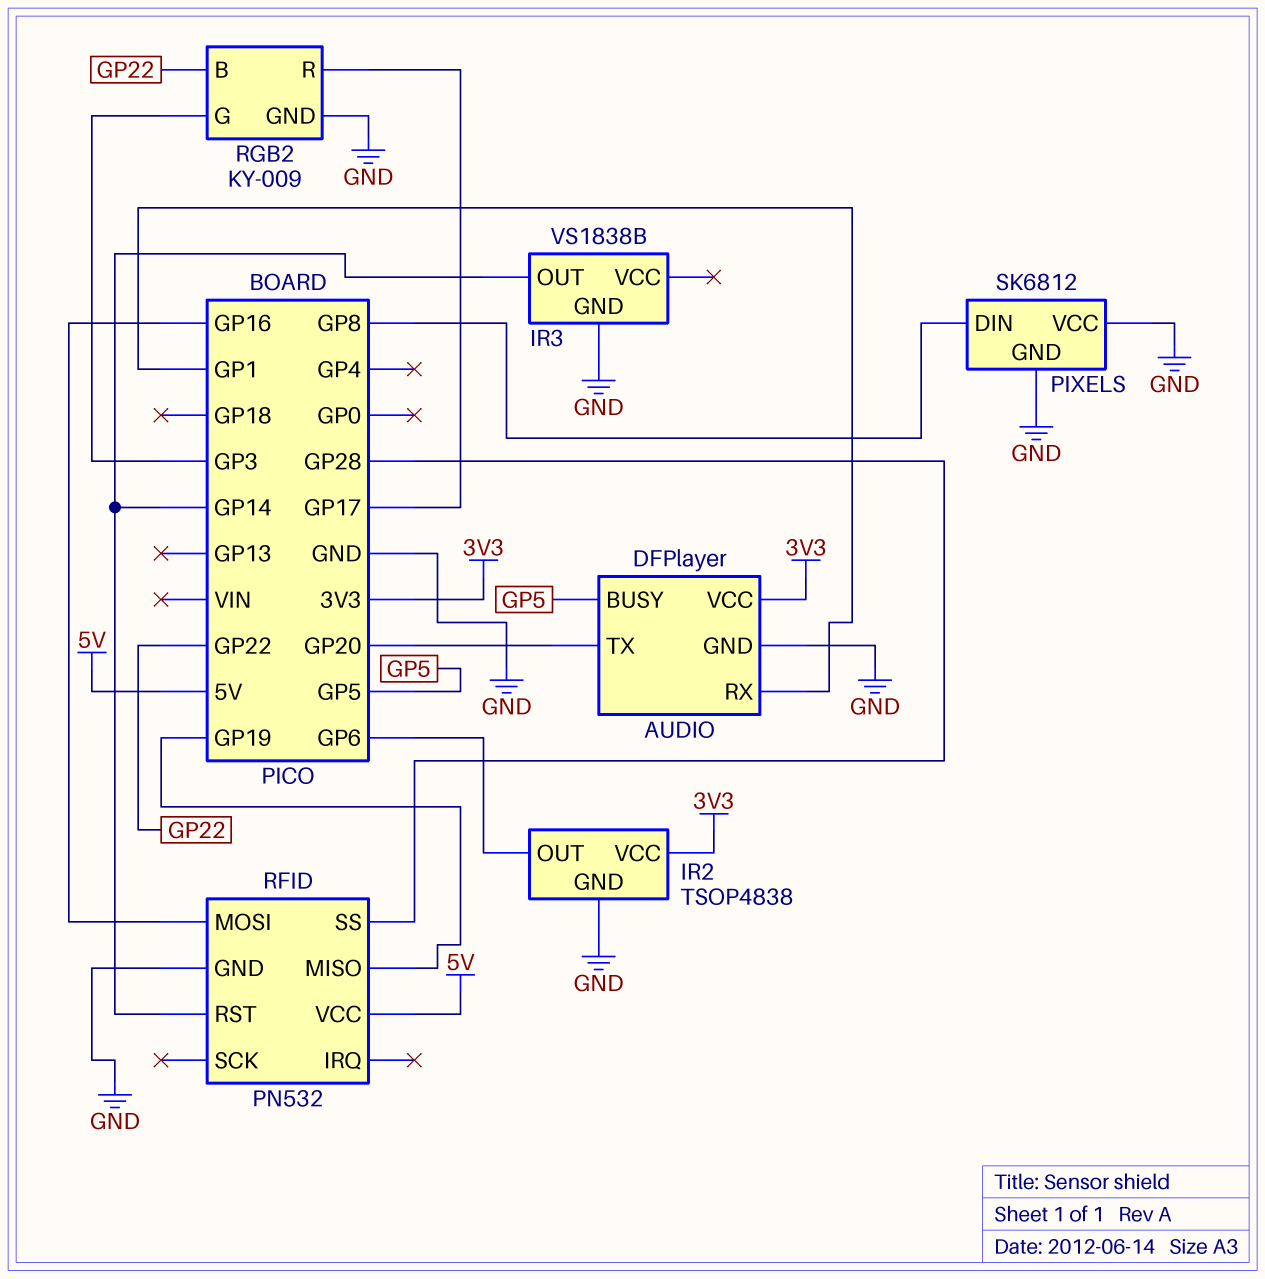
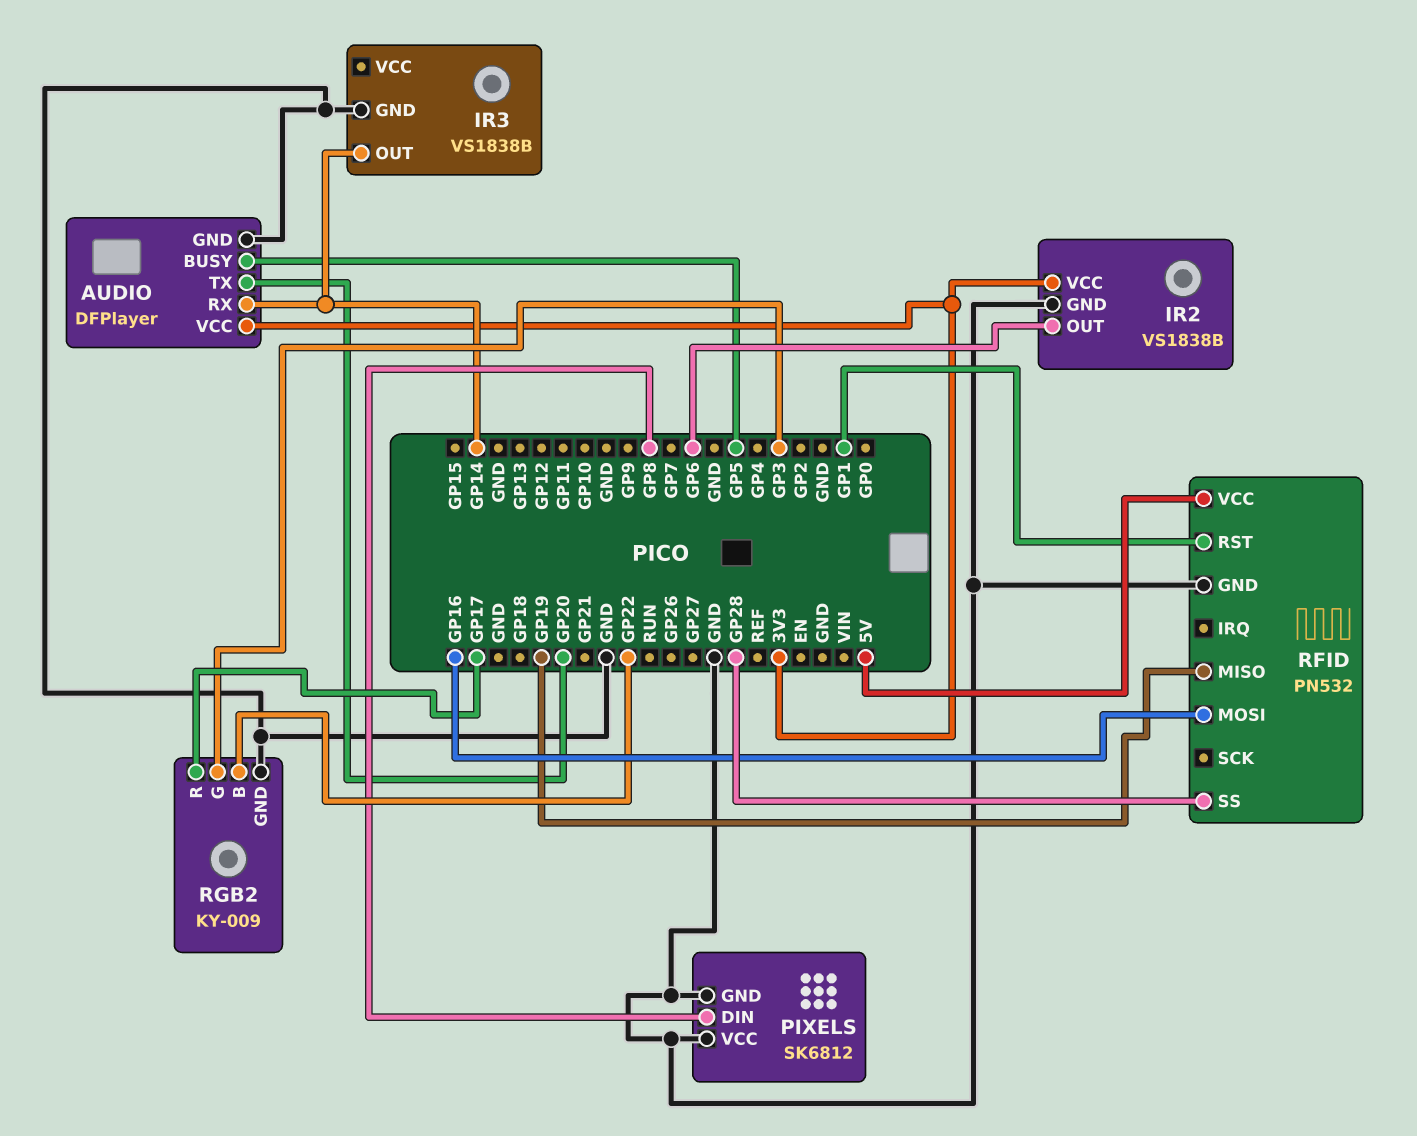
AUDIO pin RX: GP1 -> GP14
IR2: TSOP4838 -> VS1838B
RFID pin RST: GP14 -> GP1

